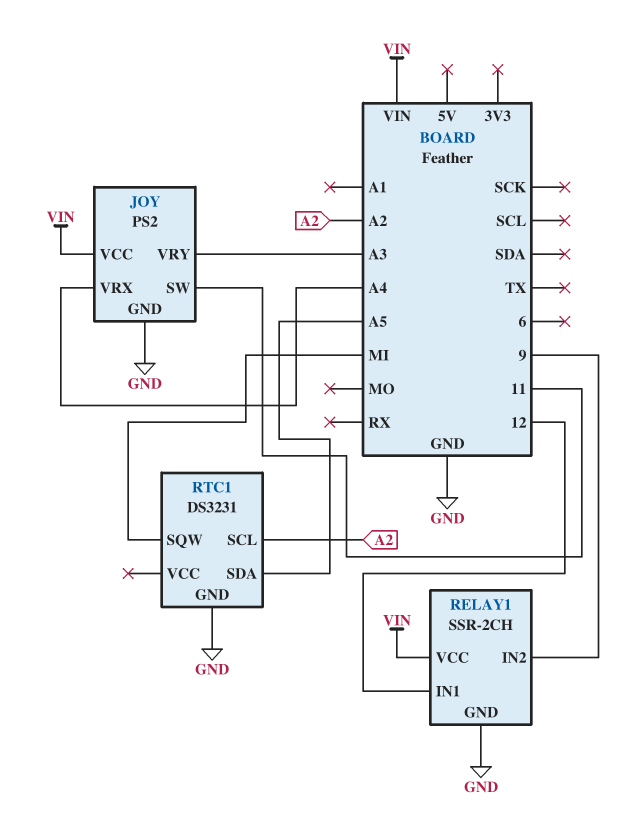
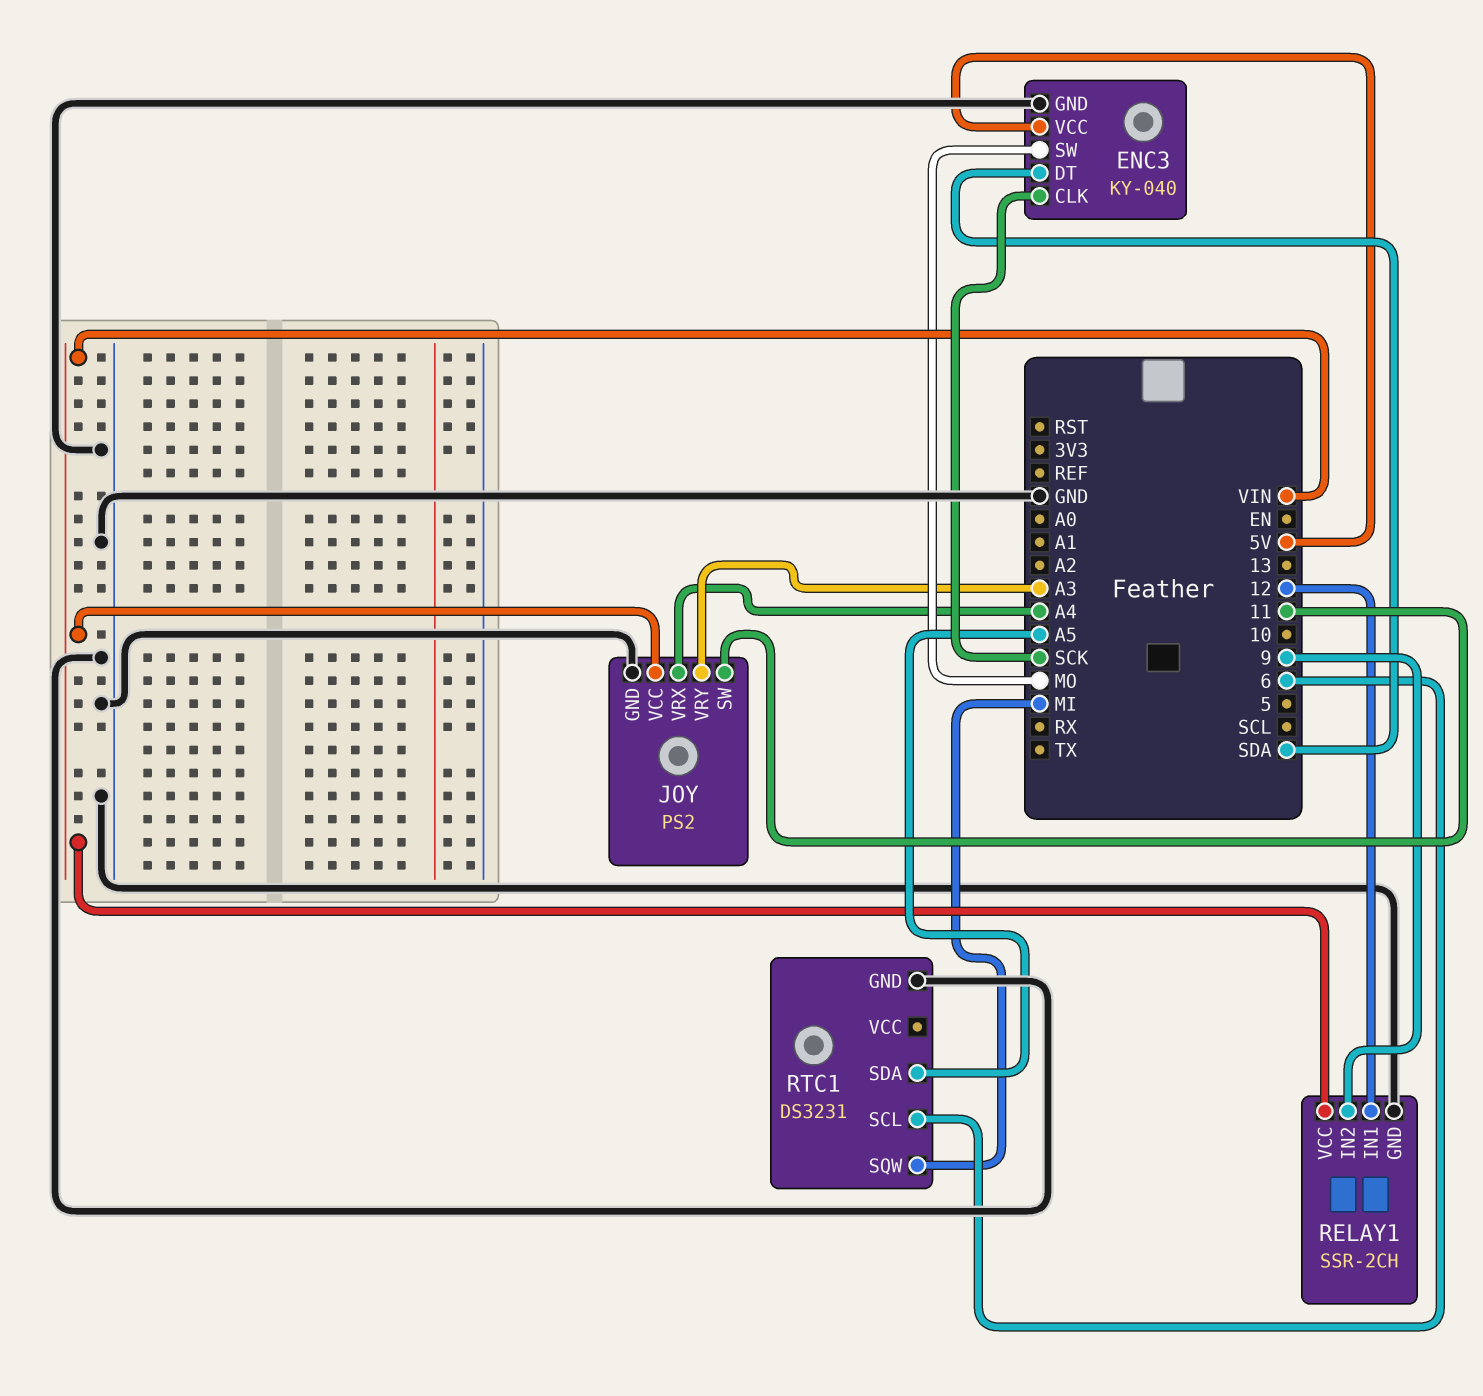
ENC3: none -> KY-040
ENC3 pin CLK: none -> SCK
ENC3 pin DT: none -> SDA
ENC3 pin GND: none -> GND
ENC3 pin SW: none -> MO
ENC3 pin VCC: none -> 5V
RTC1 pin SCL: A2 -> 6

